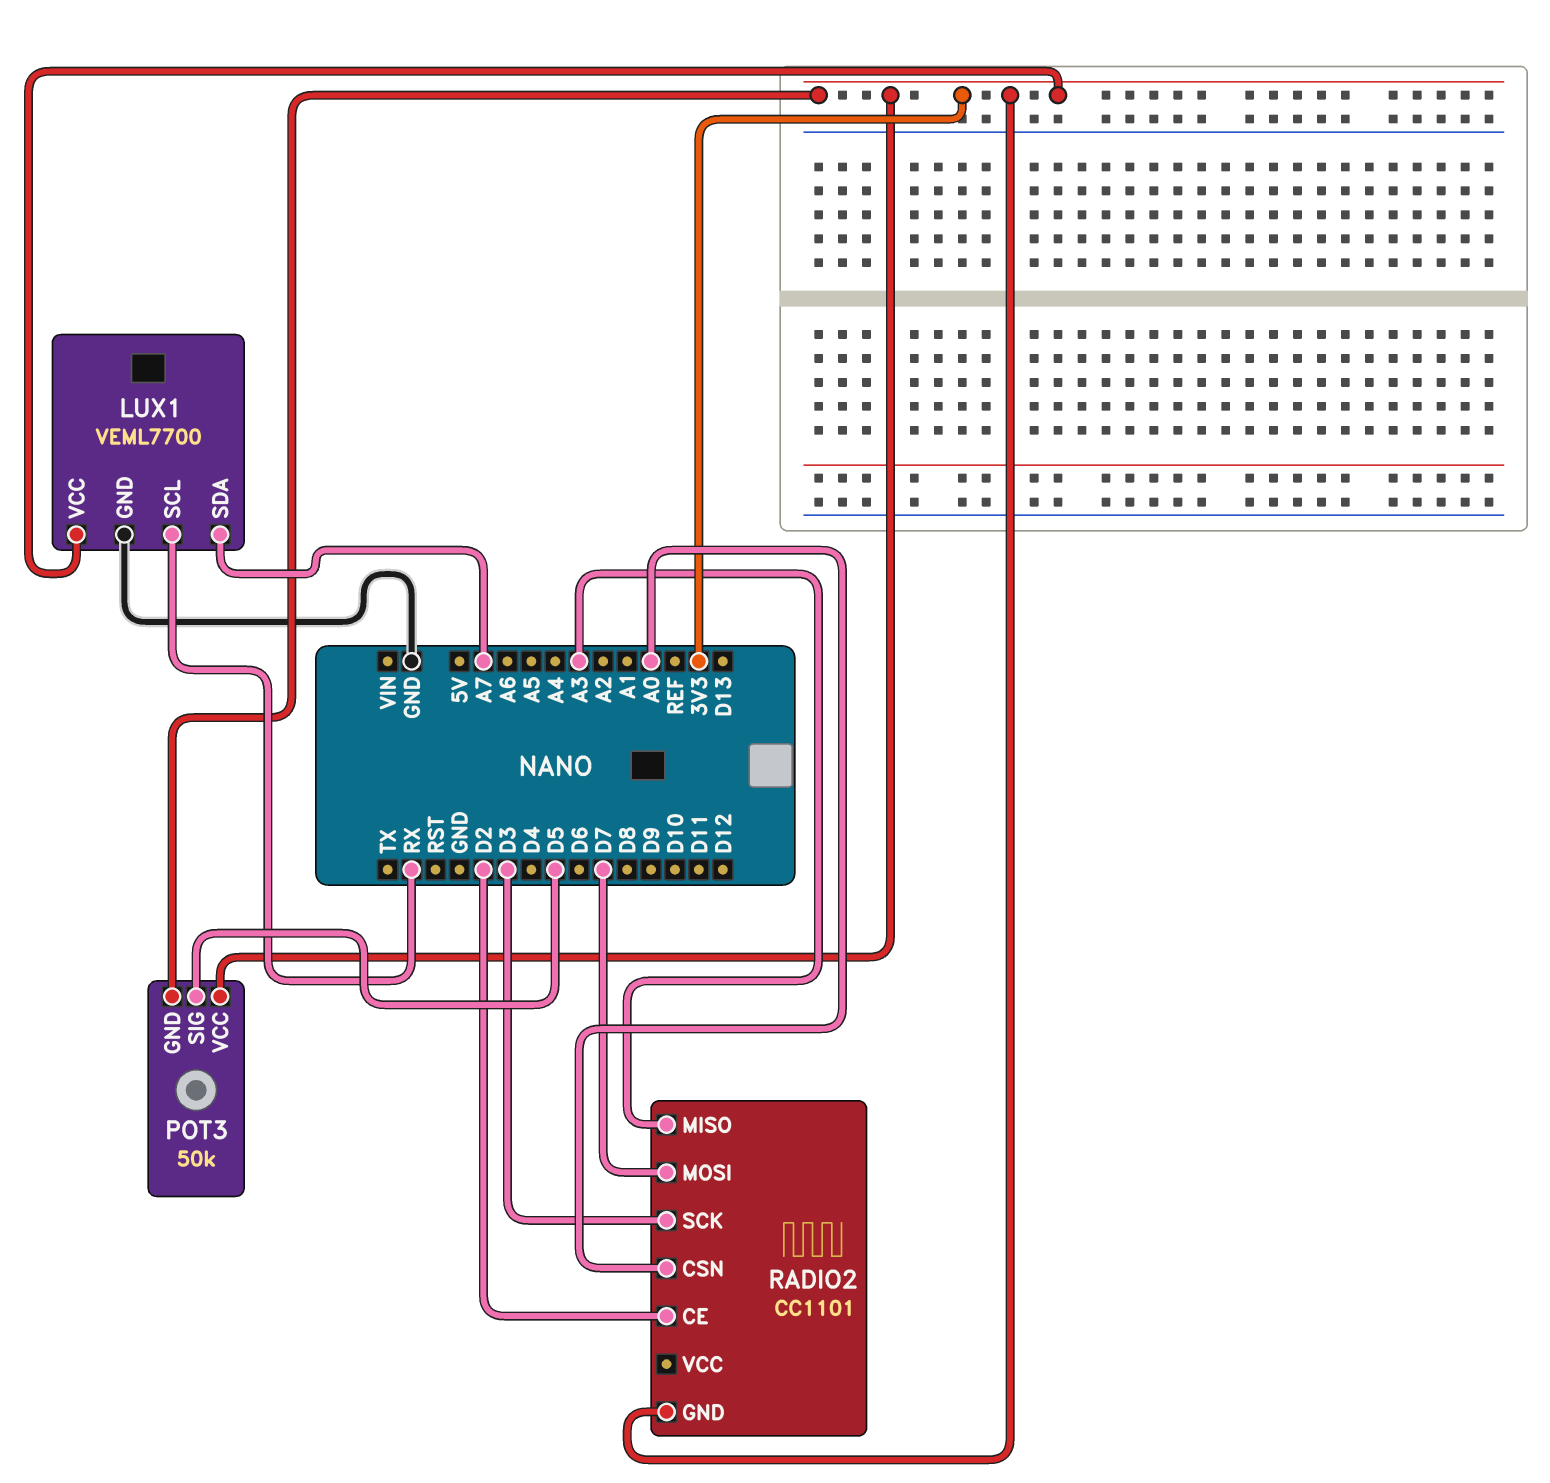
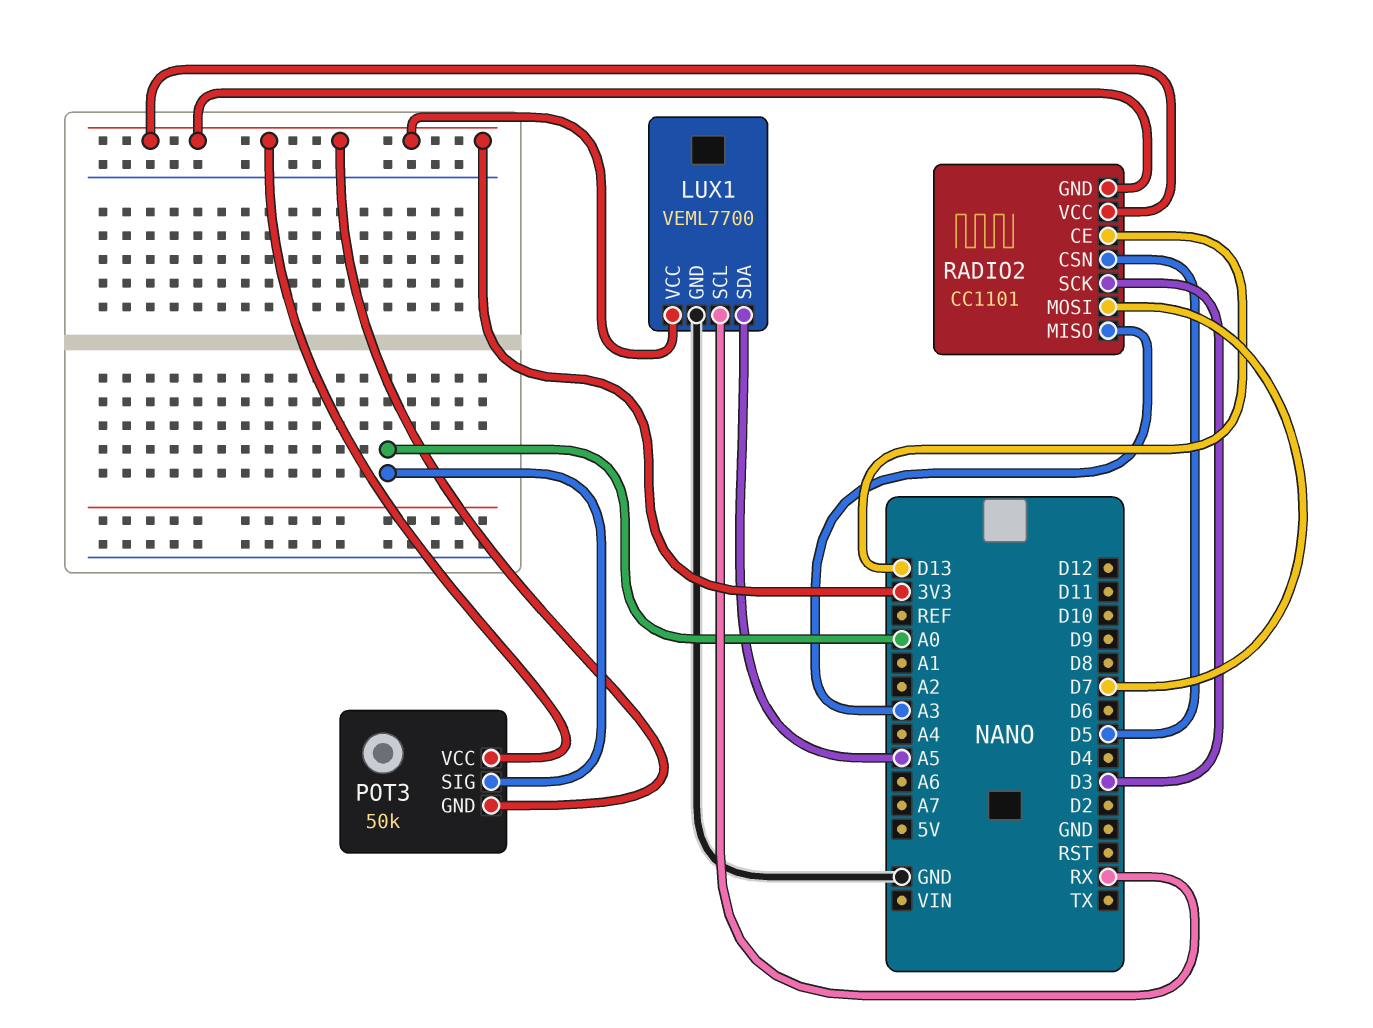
LUX1 pin SDA: A7 -> A5
POT3 pin SIG: D5 -> A0
RADIO2 pin CE: D2 -> D13
RADIO2 pin CSN: A0 -> D5
RADIO2 pin VCC: none -> 3V3

